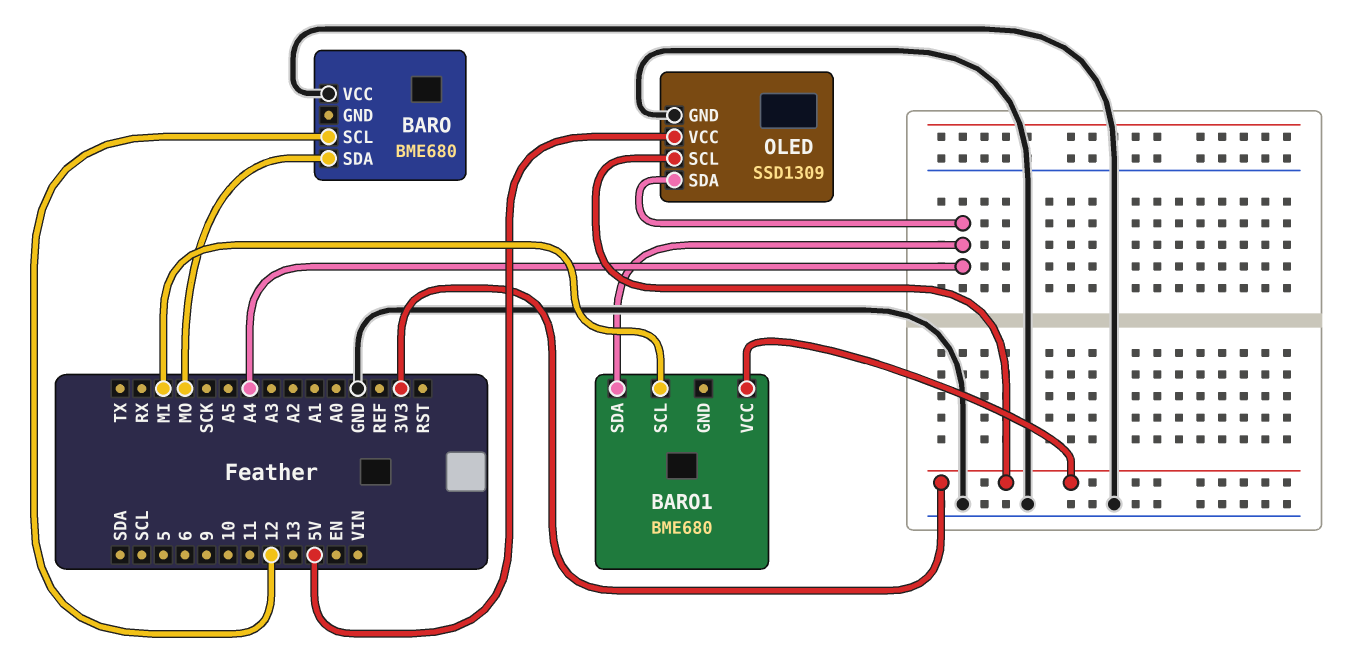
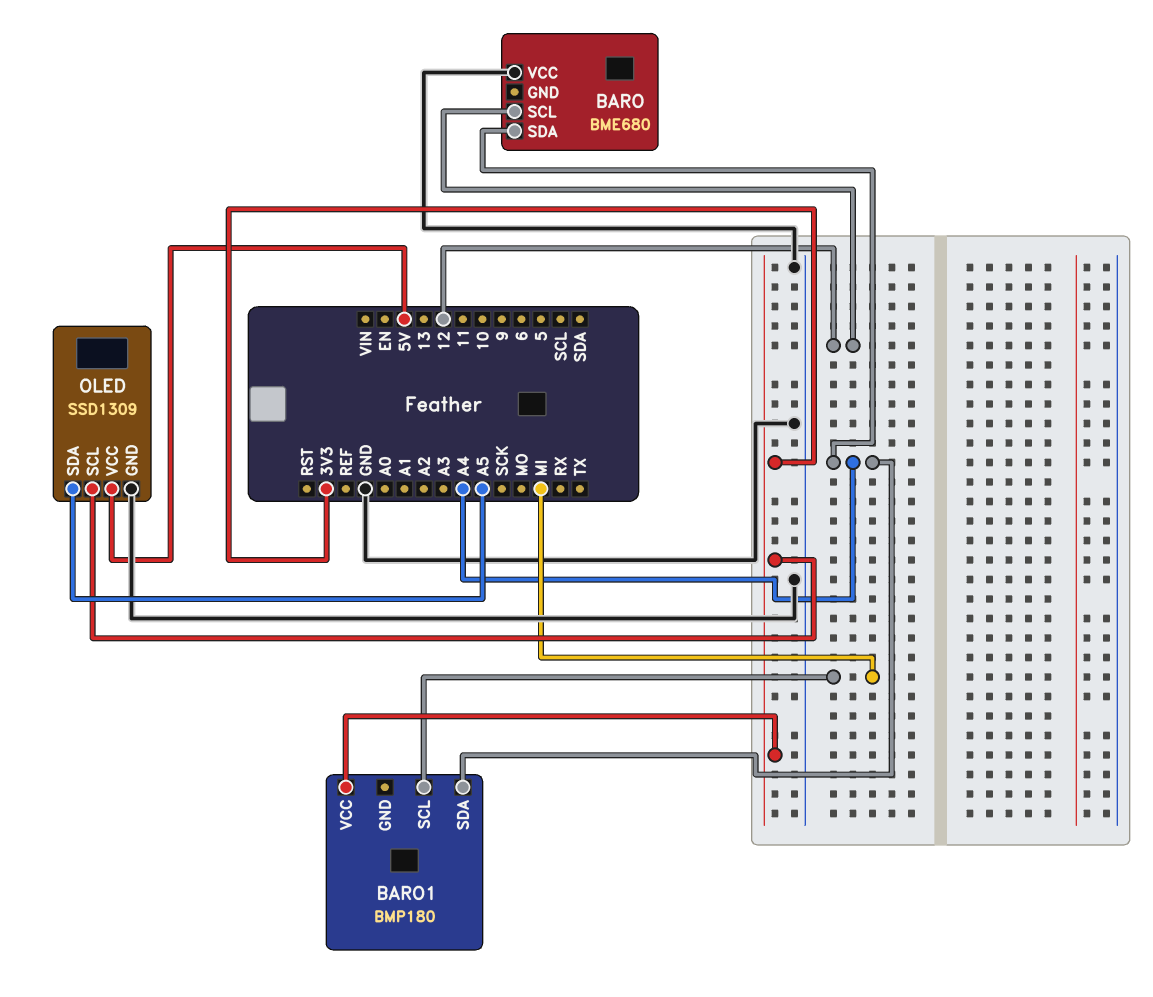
BARO pin SDA: MO -> A4
BARO1: BME680 -> BMP180
OLED pin SDA: A4 -> A5

